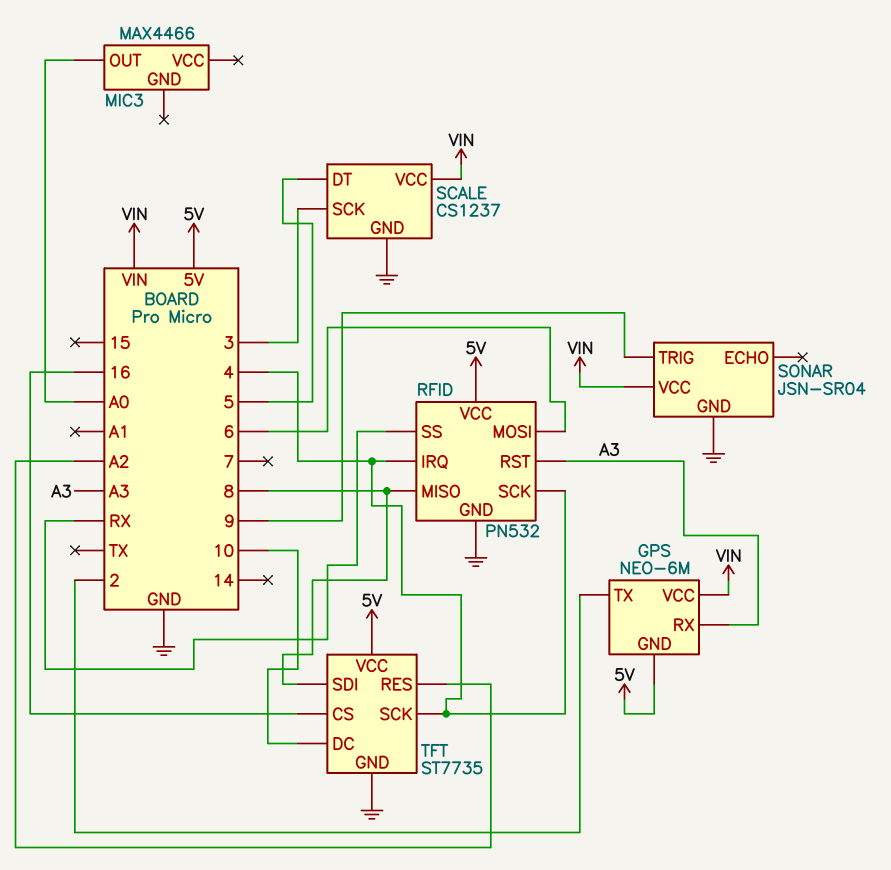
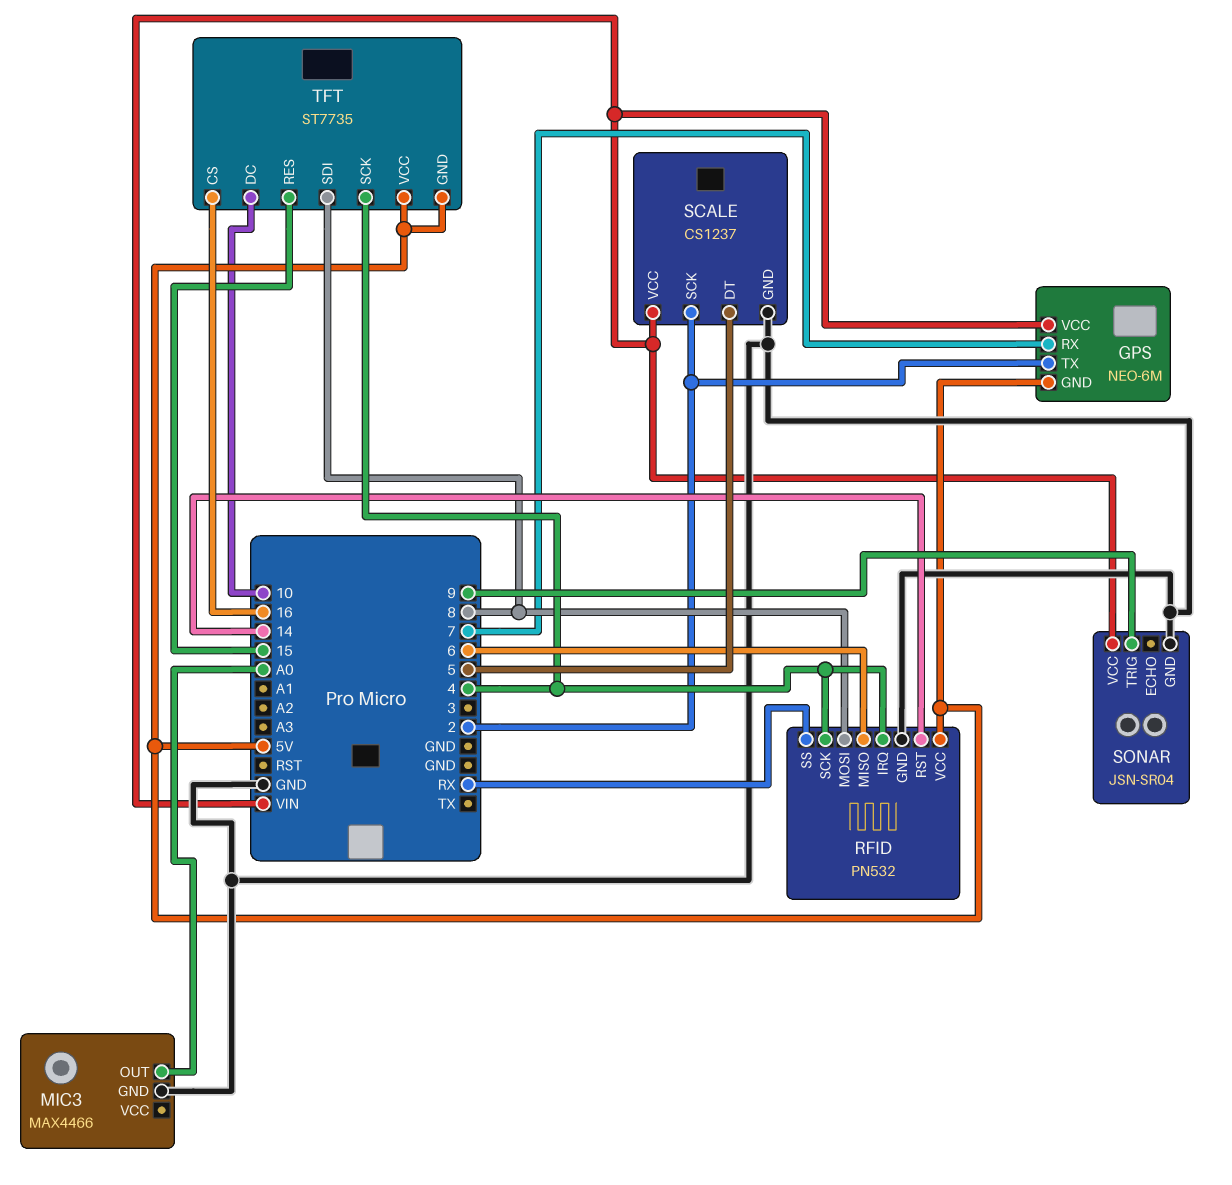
GPS pin RX: A3 -> 7
MIC3 pin GND: none -> GND
RFID pin MISO: 8 -> 6
RFID pin MOSI: 6 -> 8
RFID pin RST: A3 -> 14
SCALE pin SCK: 3 -> 2
TFT pin GND: GND -> 5V
TFT pin RES: A2 -> 15

